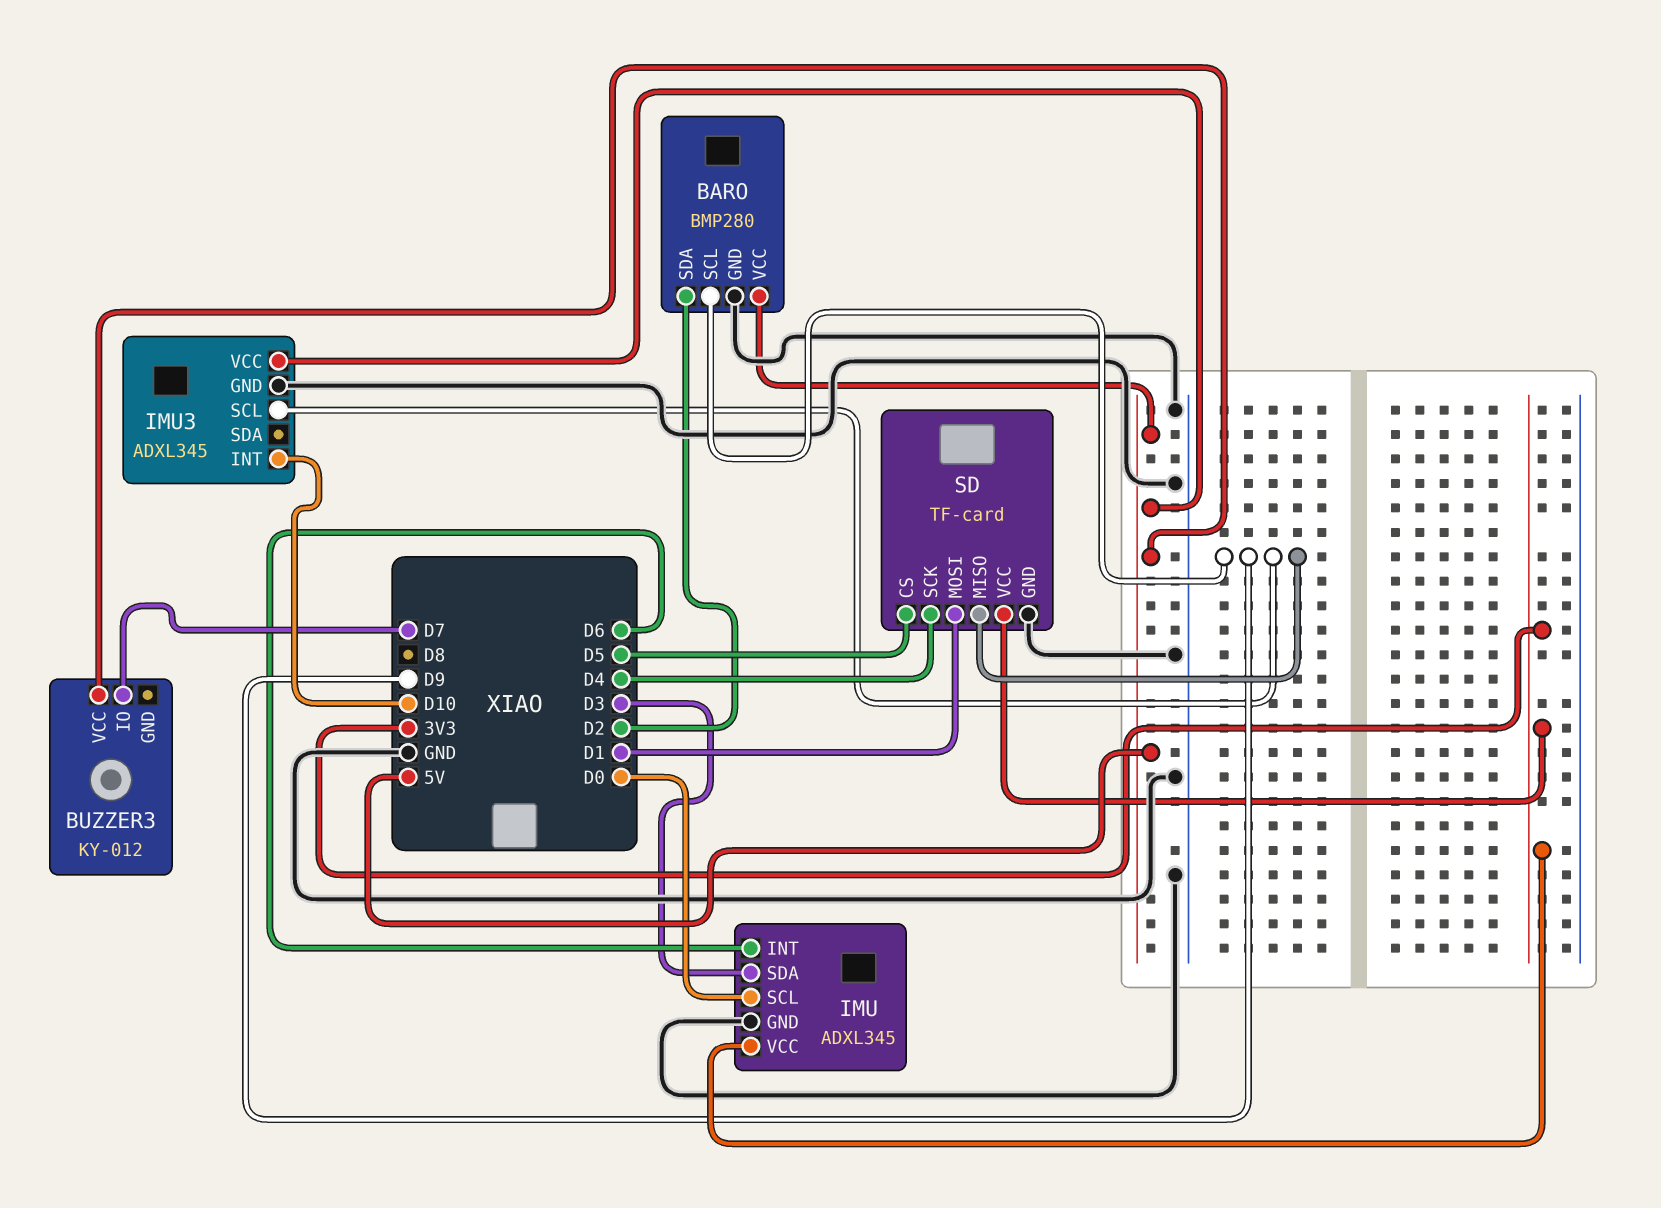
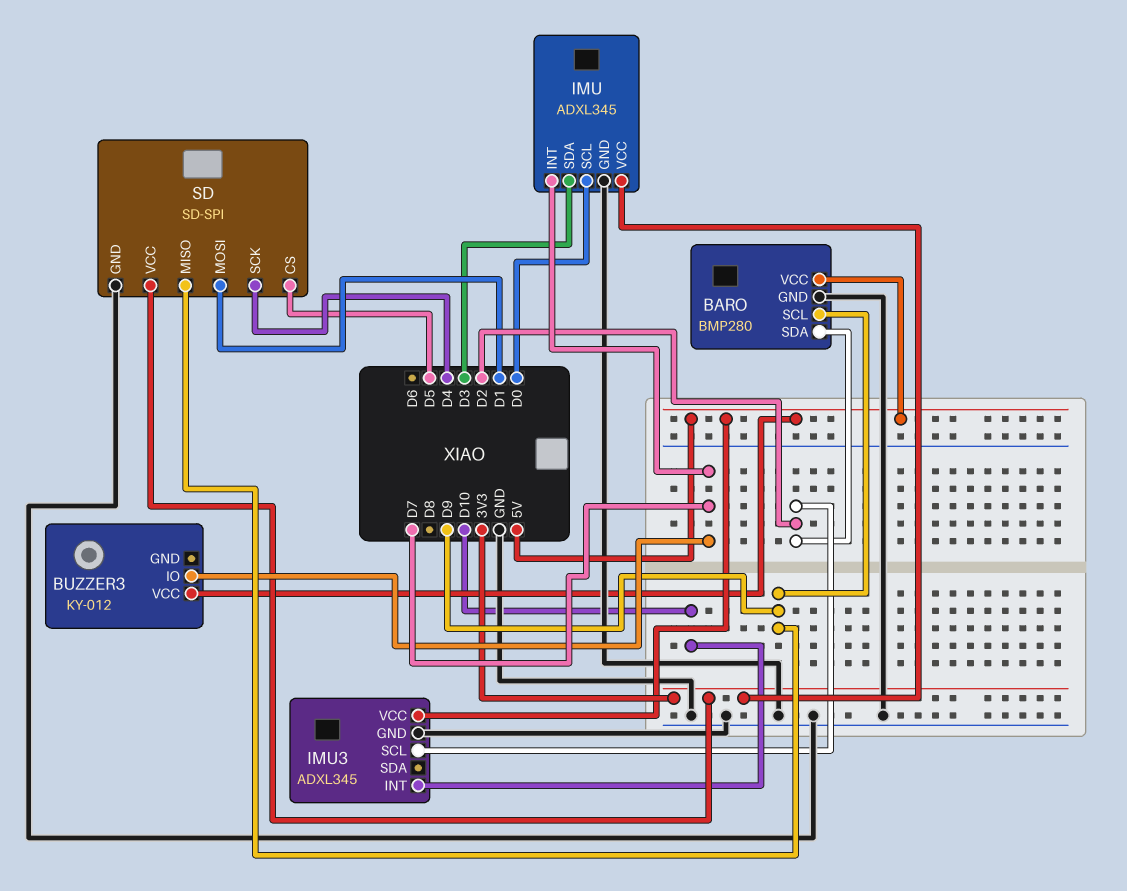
IMU pin INT: D6 -> D7
IMU3 pin SCL: D9 -> D2
SD: TF-card -> SD-SPI

